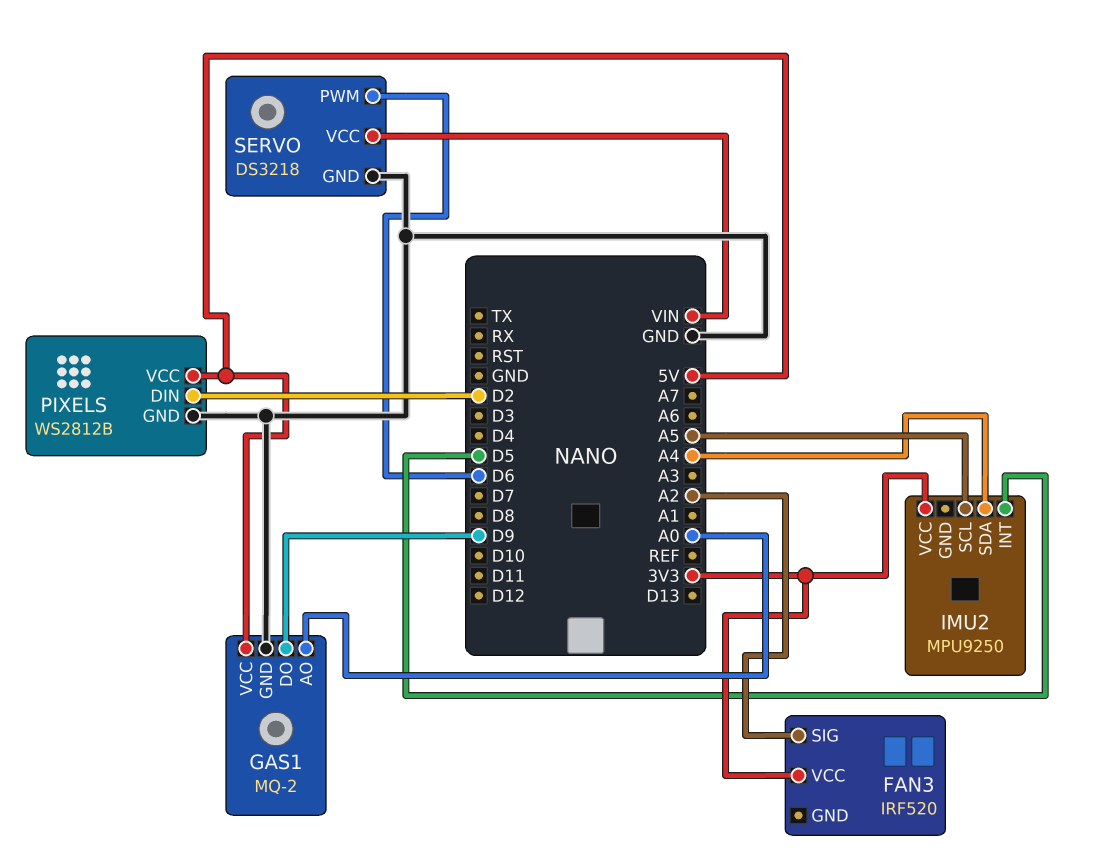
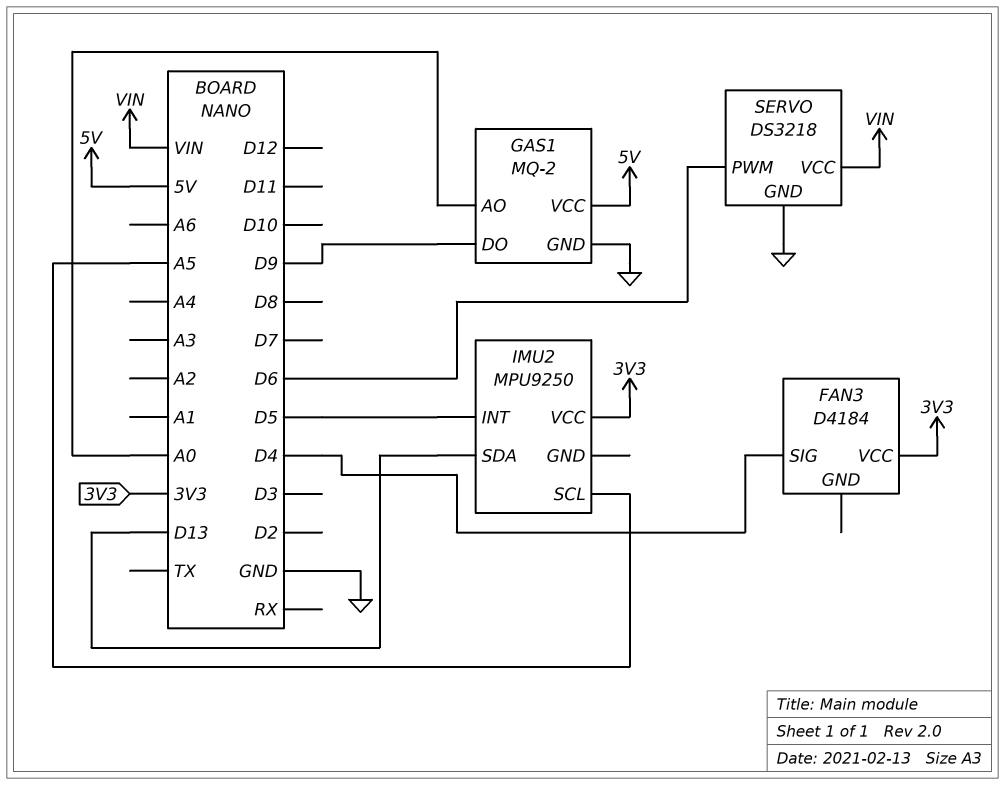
FAN3: IRF520 -> D4184
FAN3 pin SIG: A2 -> D4
IMU2 pin SDA: A4 -> D13
PIXELS: WS2812B -> none
PIXELS pin DIN: D2 -> none
PIXELS pin GND: GND -> none
PIXELS pin VCC: 5V -> none

